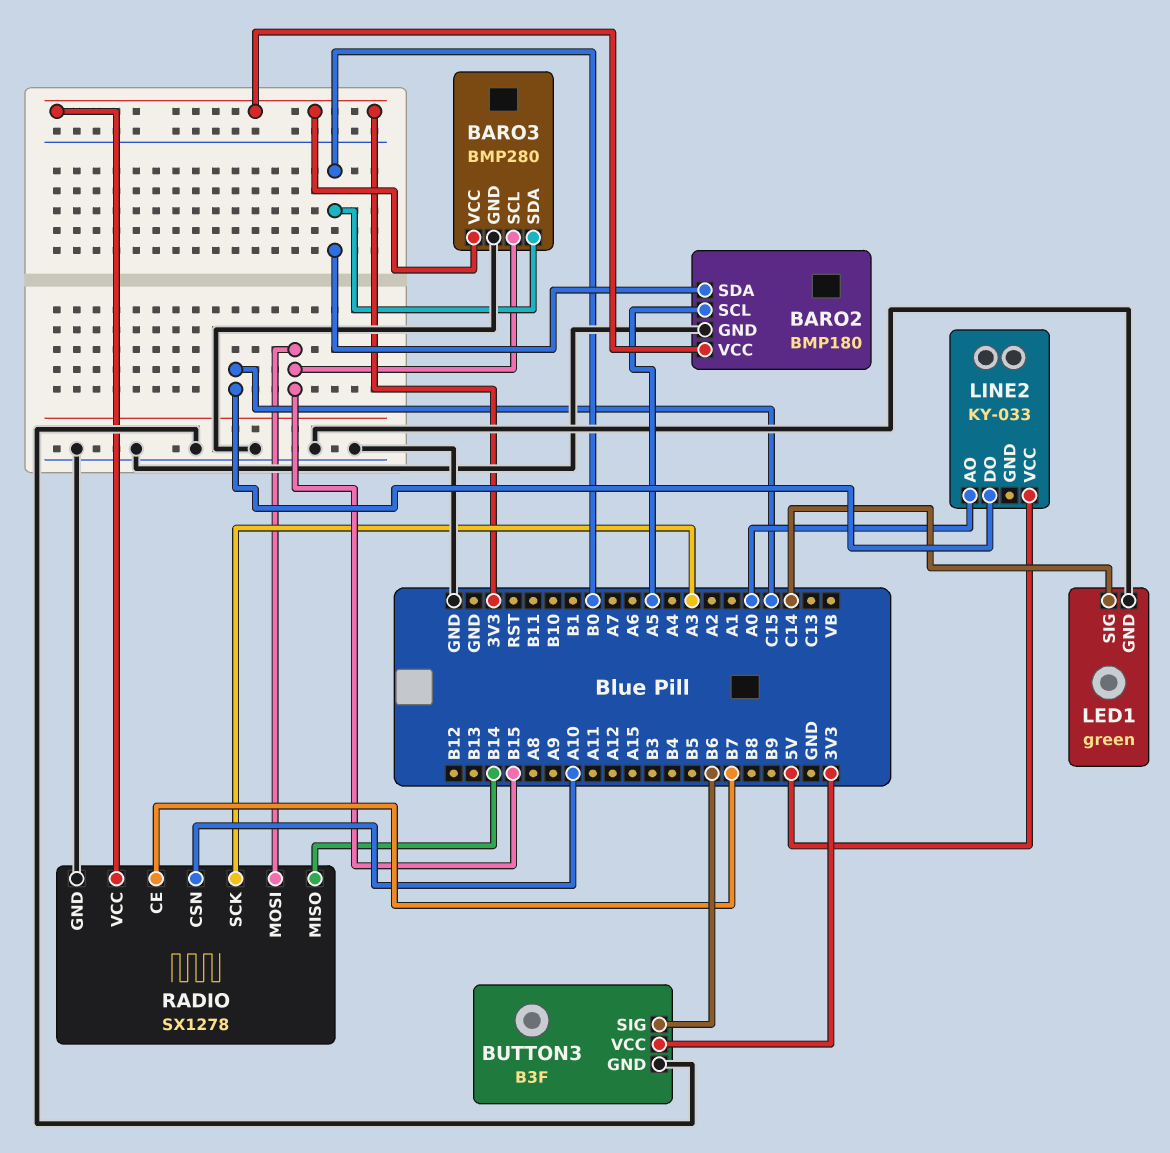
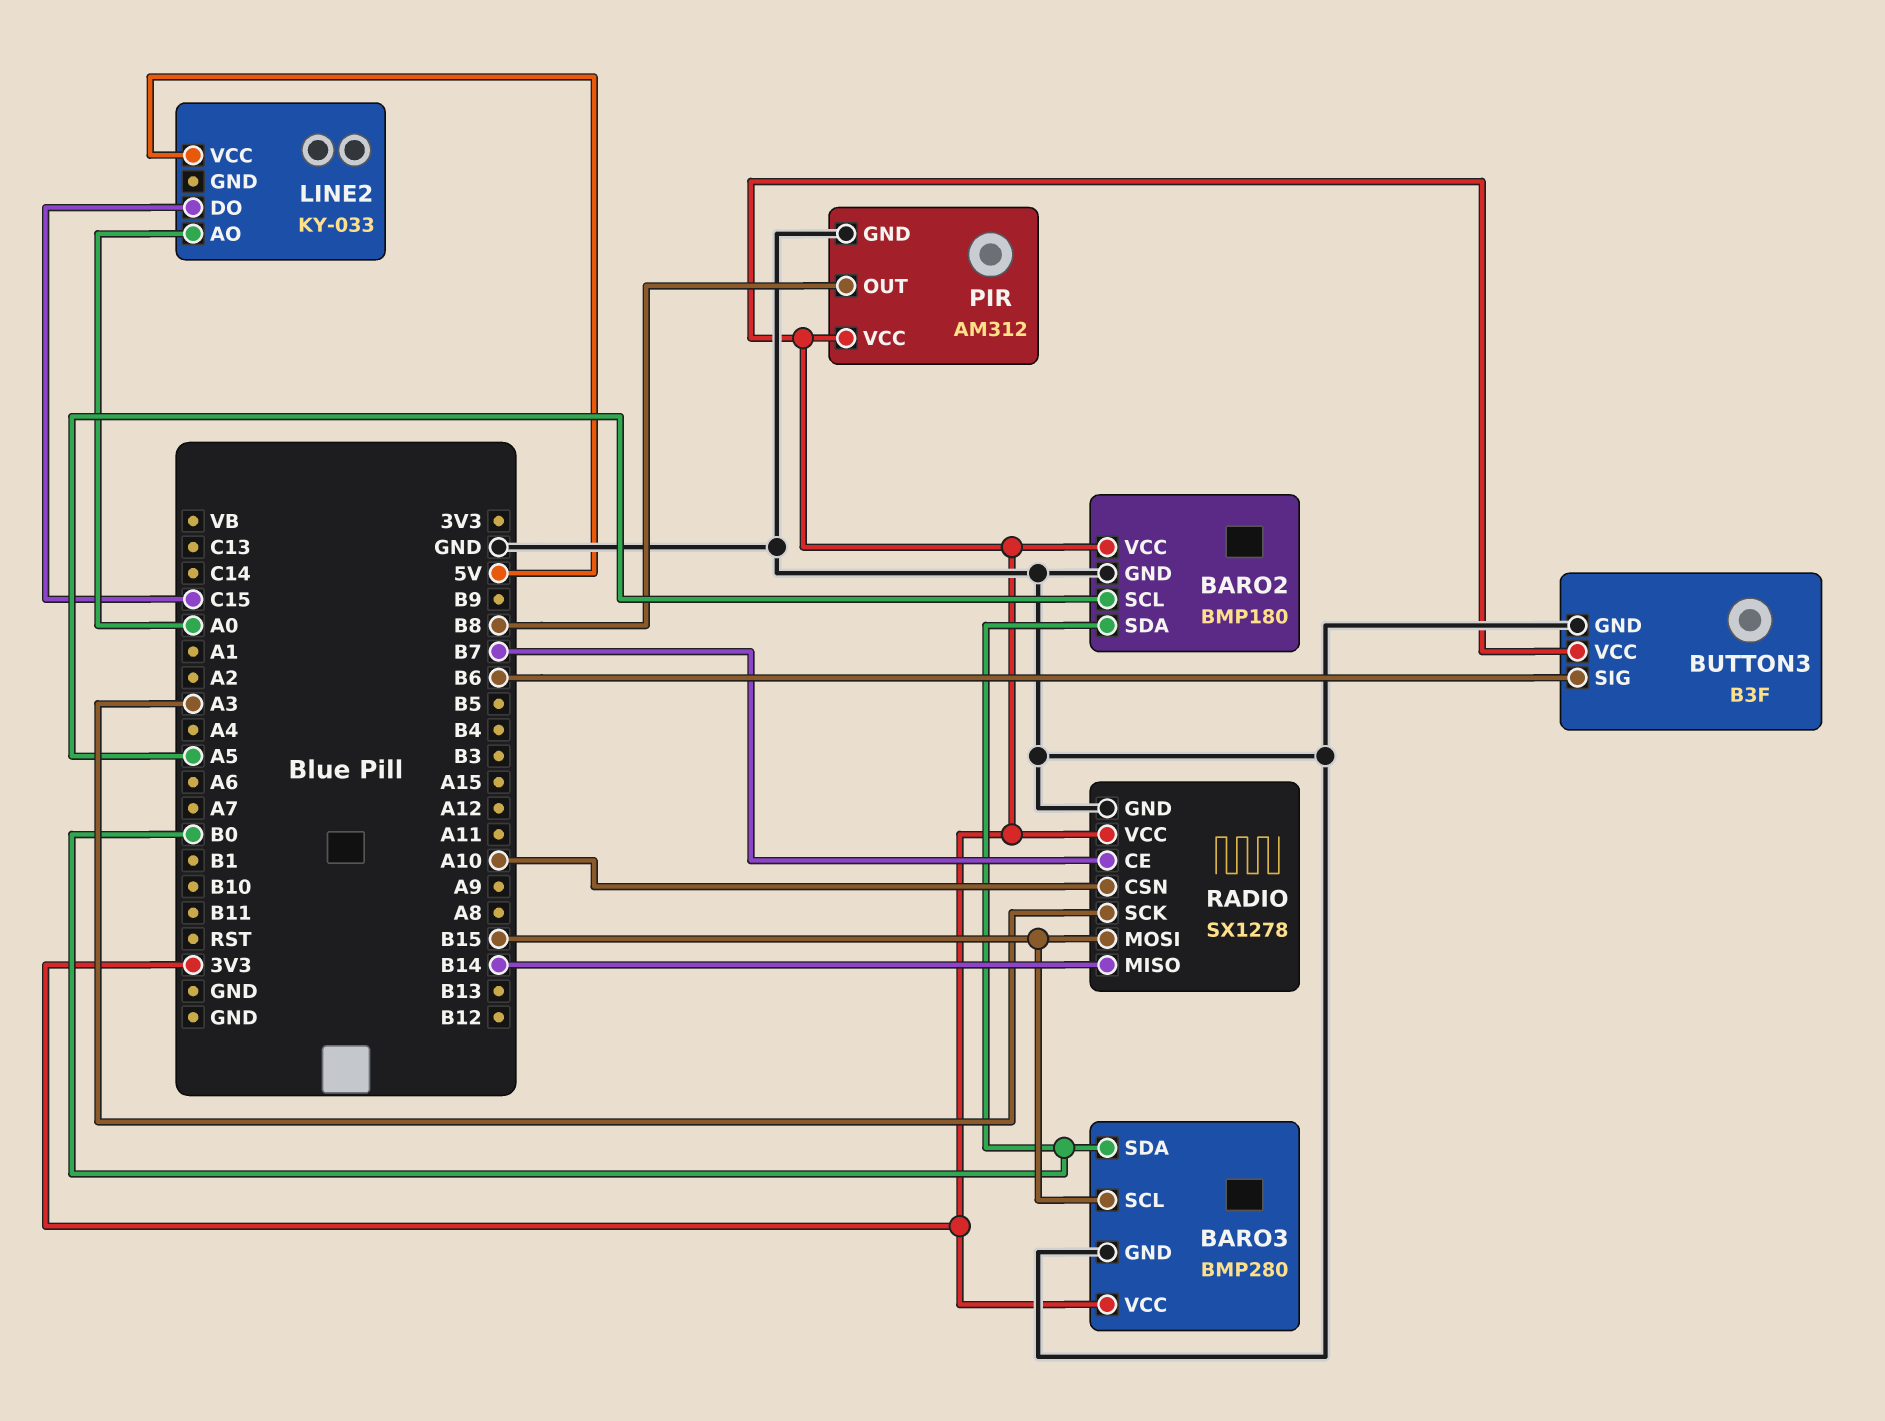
LED1: green -> none
LED1 pin GND: GND -> none
LED1 pin SIG: C14 -> none
PIR: none -> AM312
PIR pin GND: none -> GND
PIR pin OUT: none -> B8
PIR pin VCC: none -> 3V3

